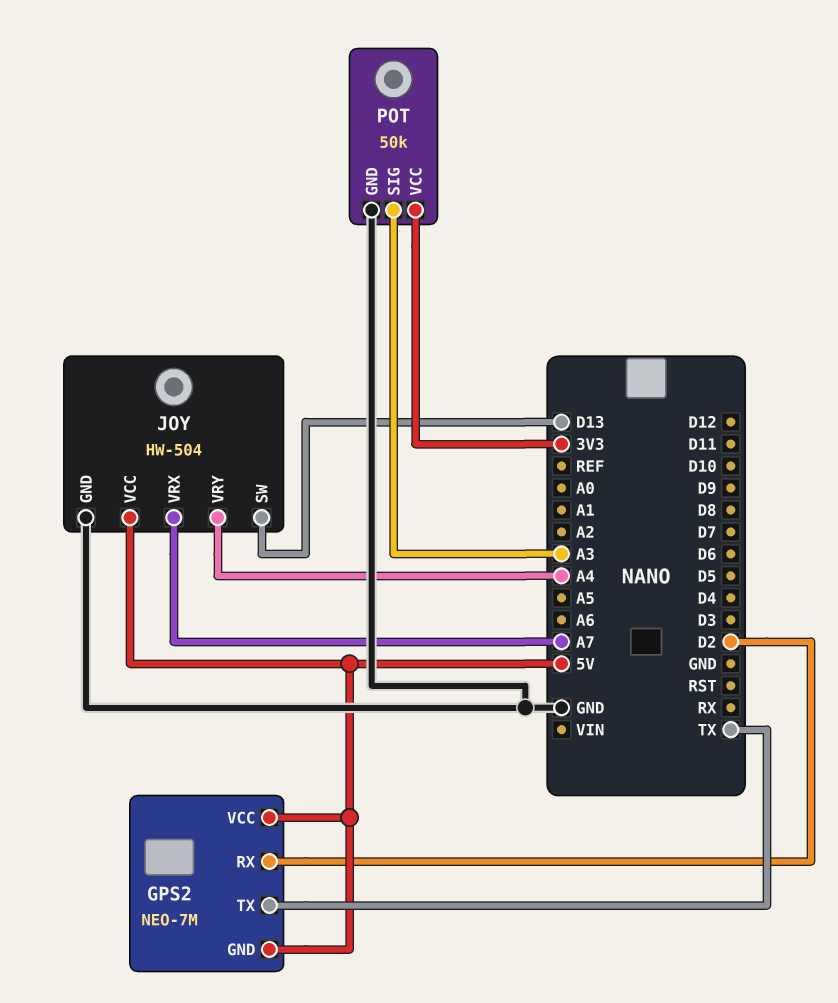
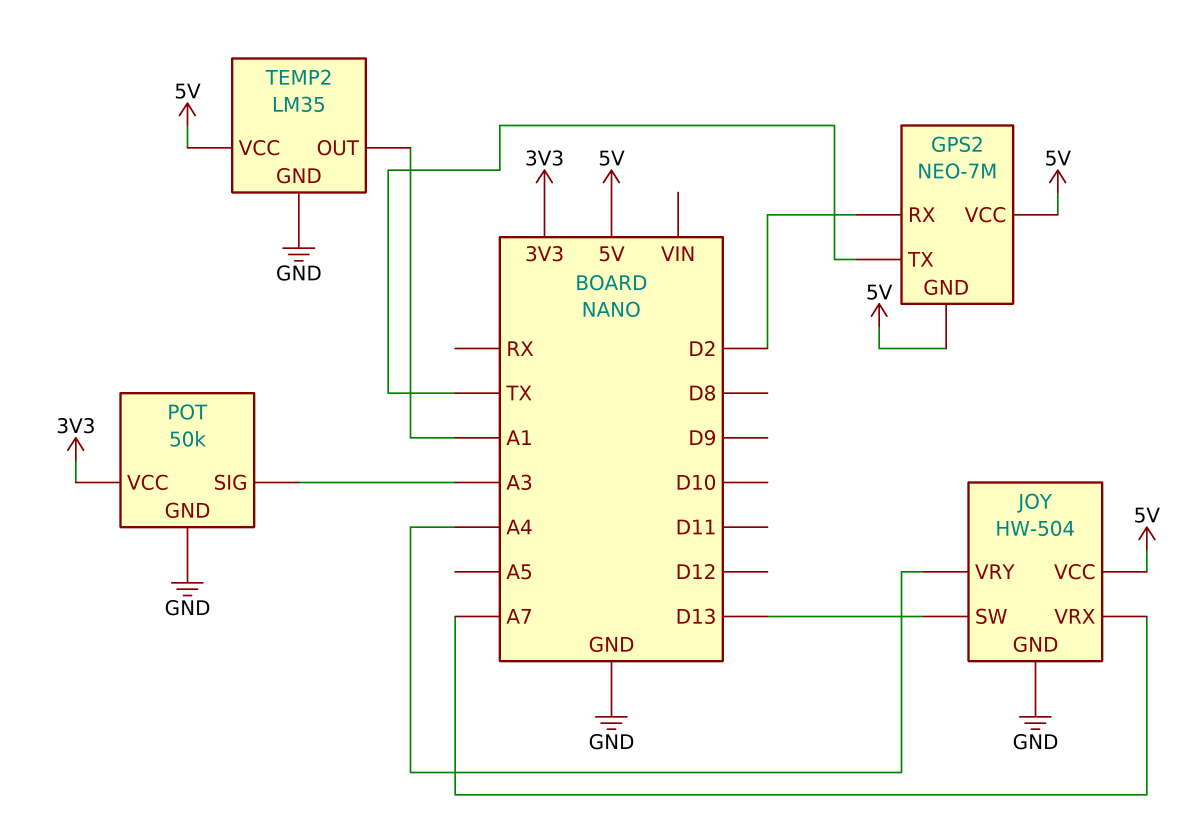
TEMP2: none -> LM35
TEMP2 pin GND: none -> GND
TEMP2 pin OUT: none -> A1
TEMP2 pin VCC: none -> 5V

